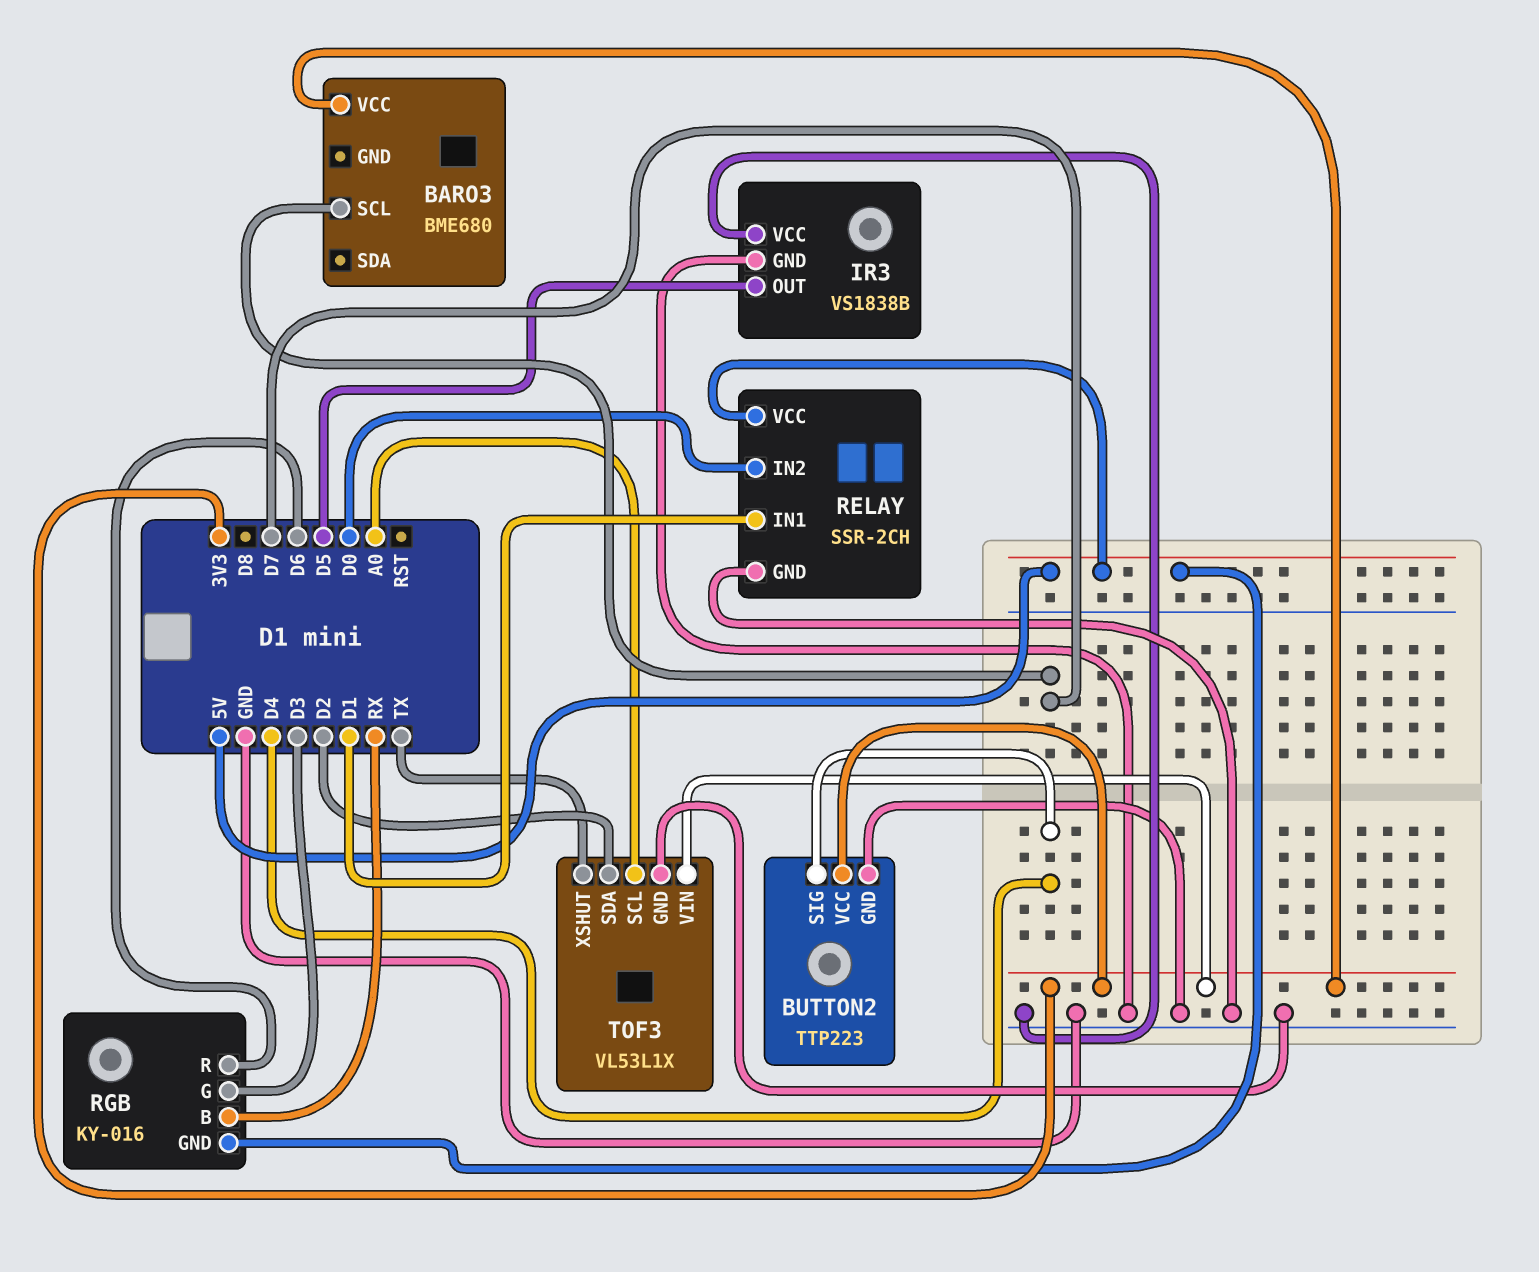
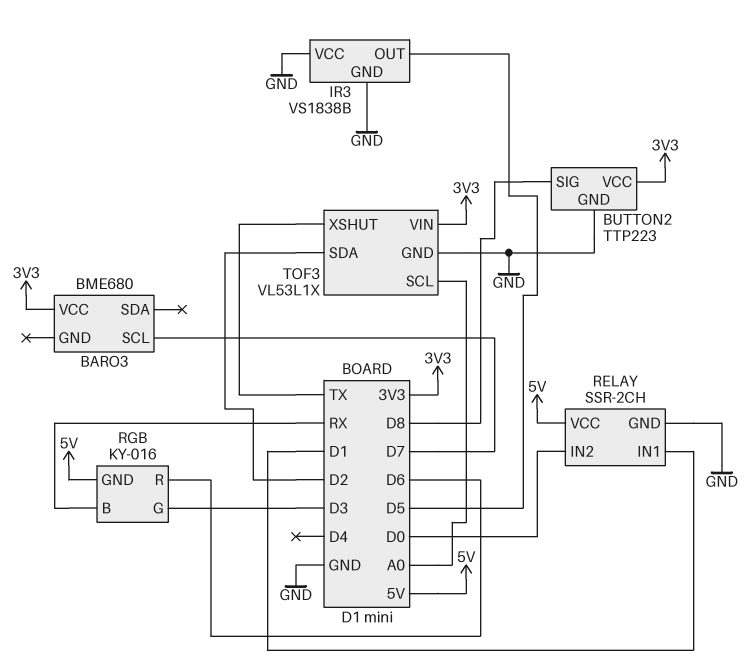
BUTTON2 pin SIG: D4 -> D8

